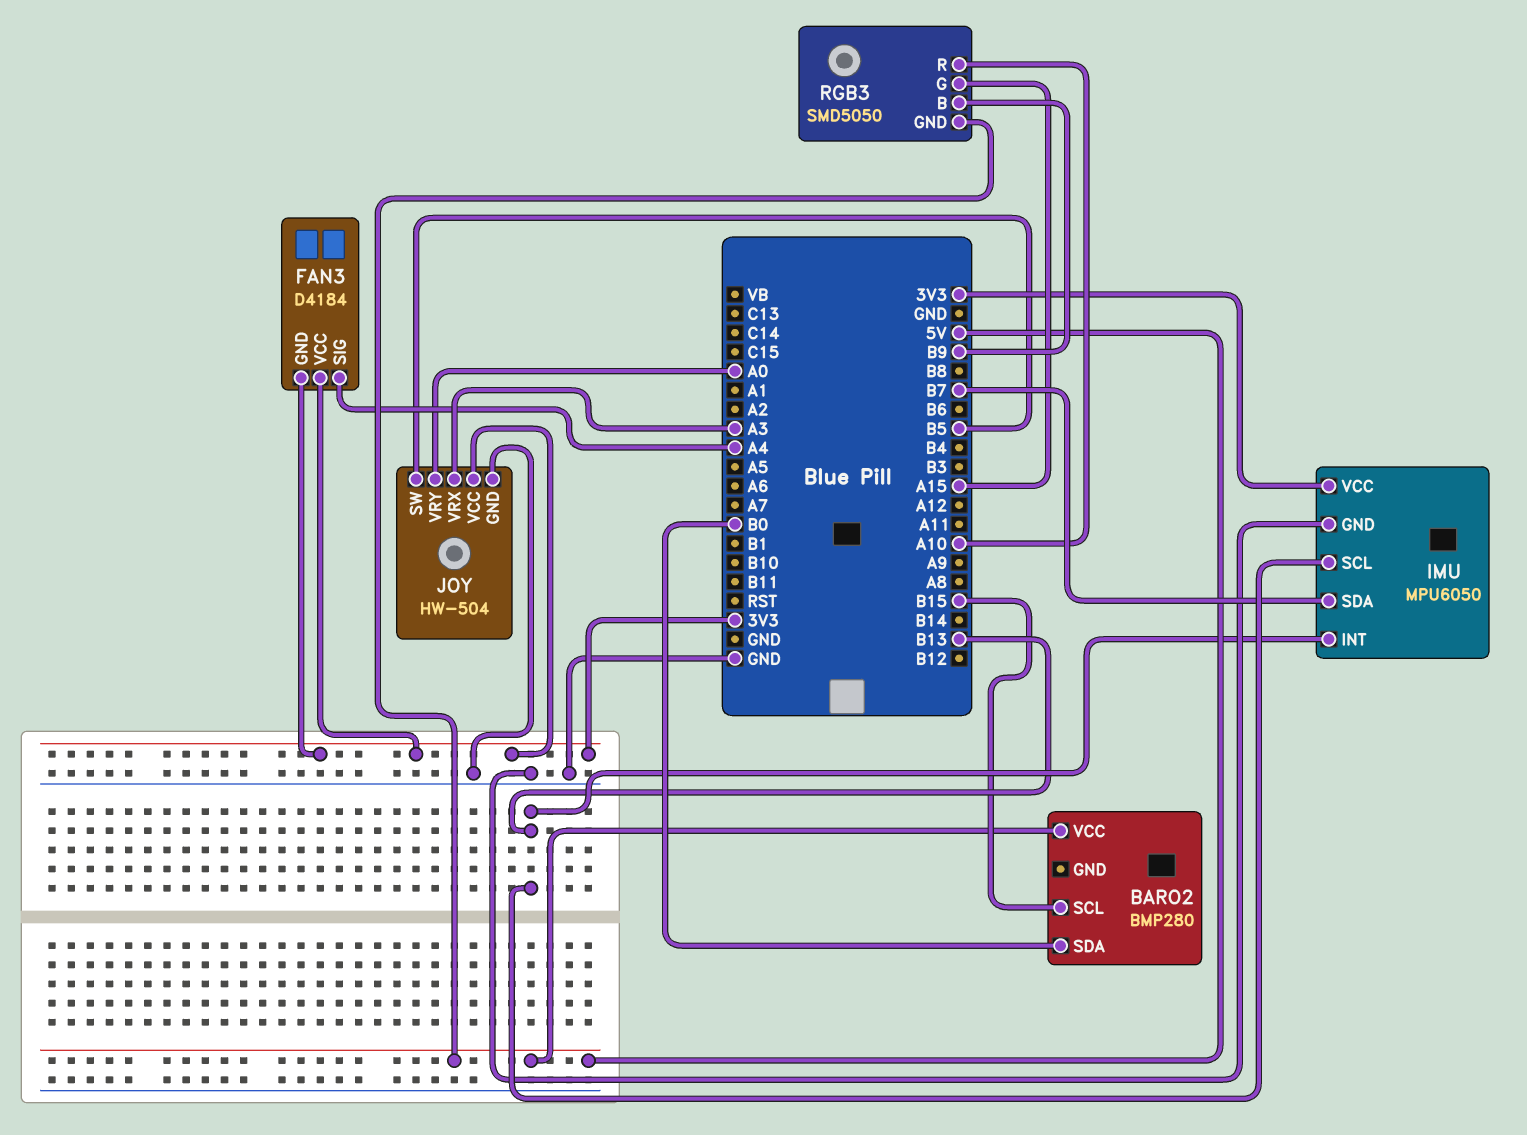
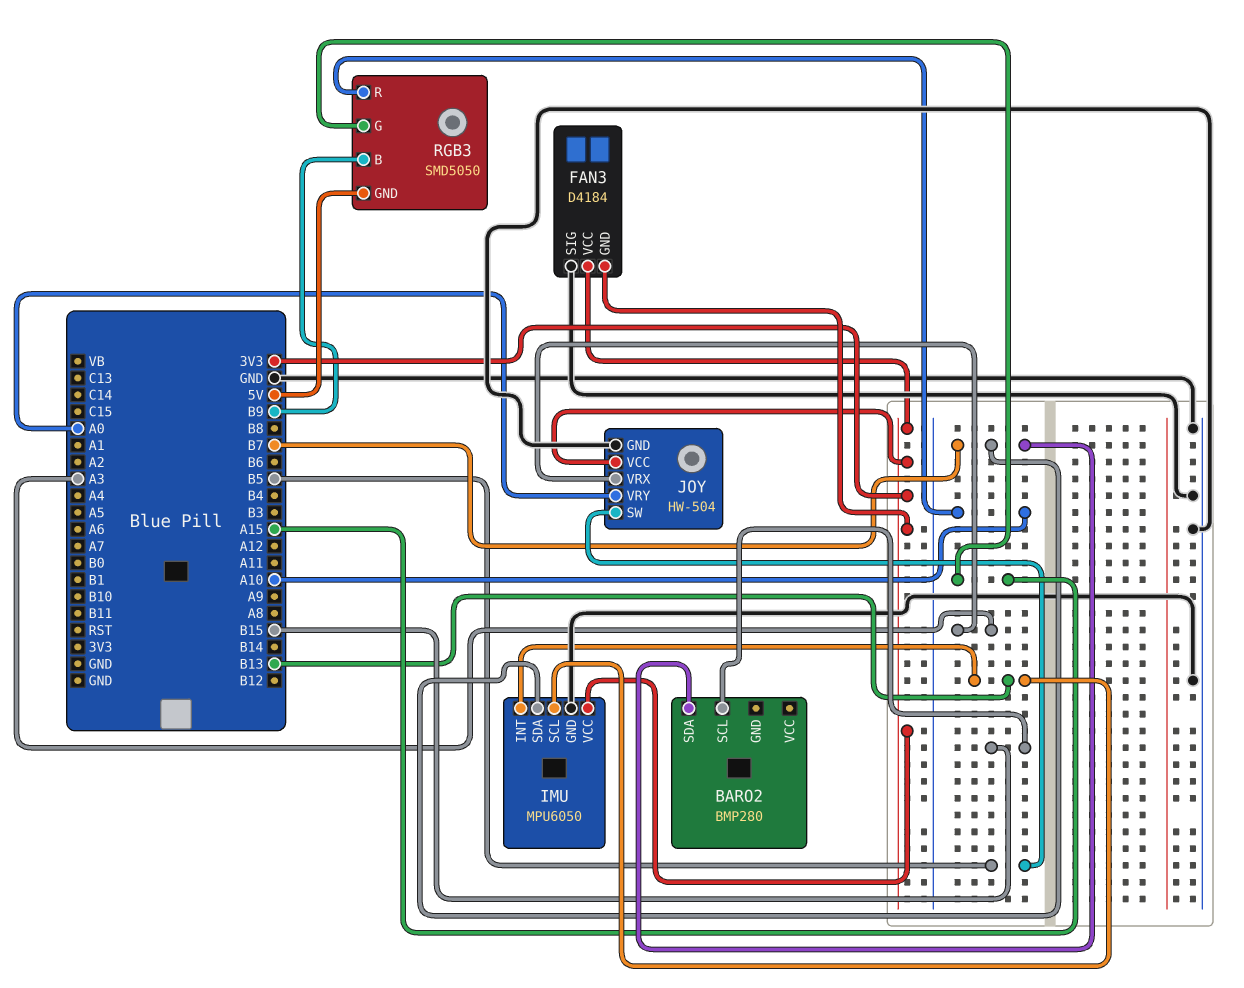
BARO2 pin SDA: B0 -> B7
BARO2 pin VCC: 5V -> none
FAN3 pin SIG: A4 -> GND

